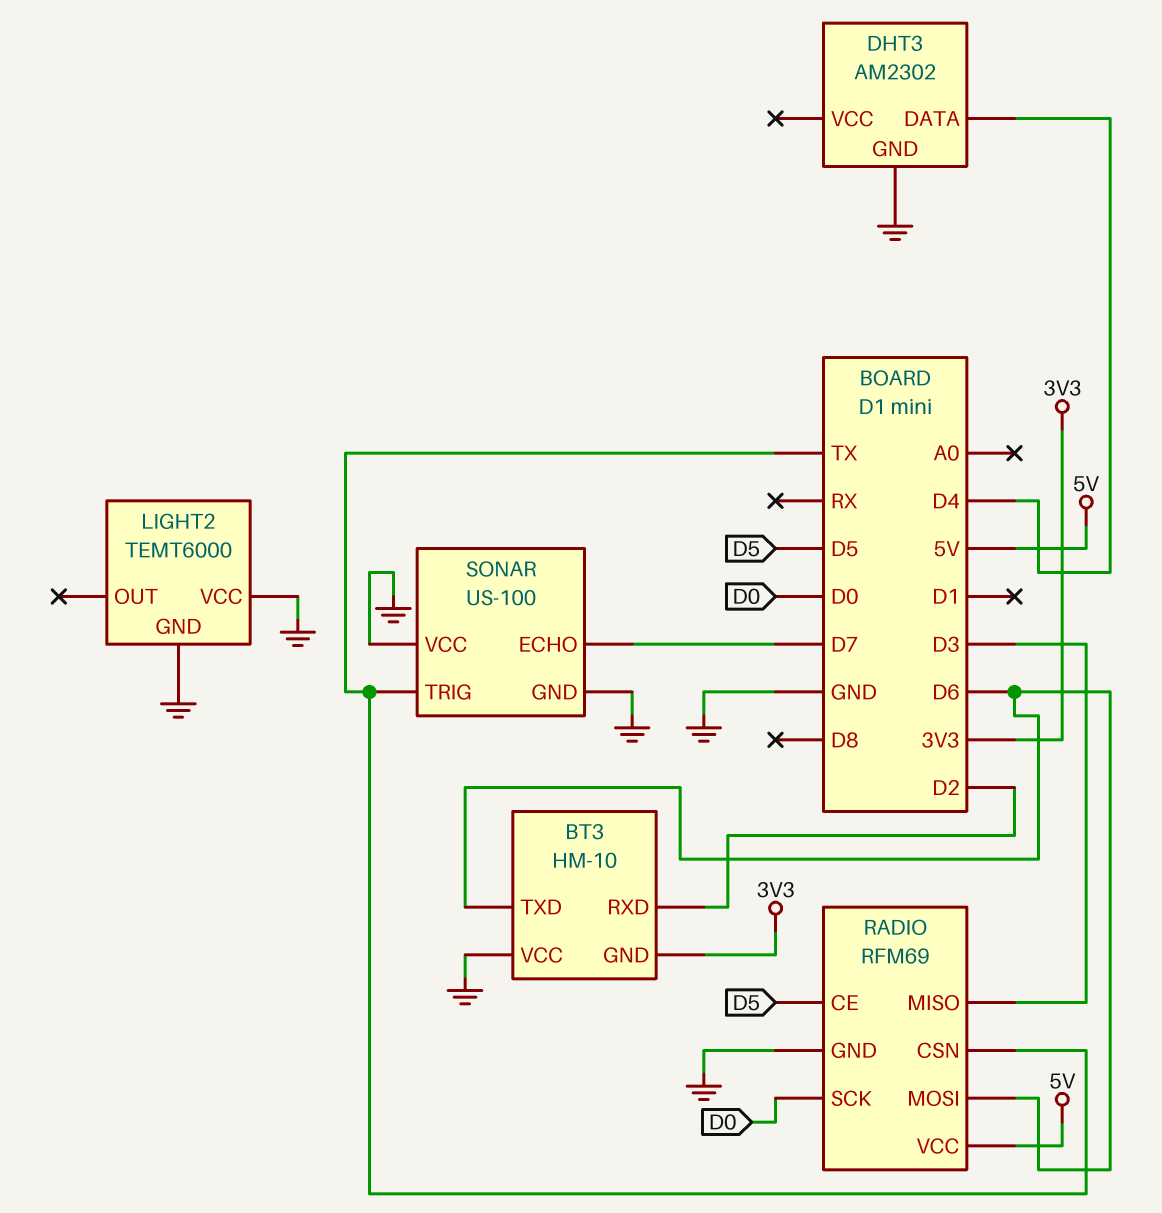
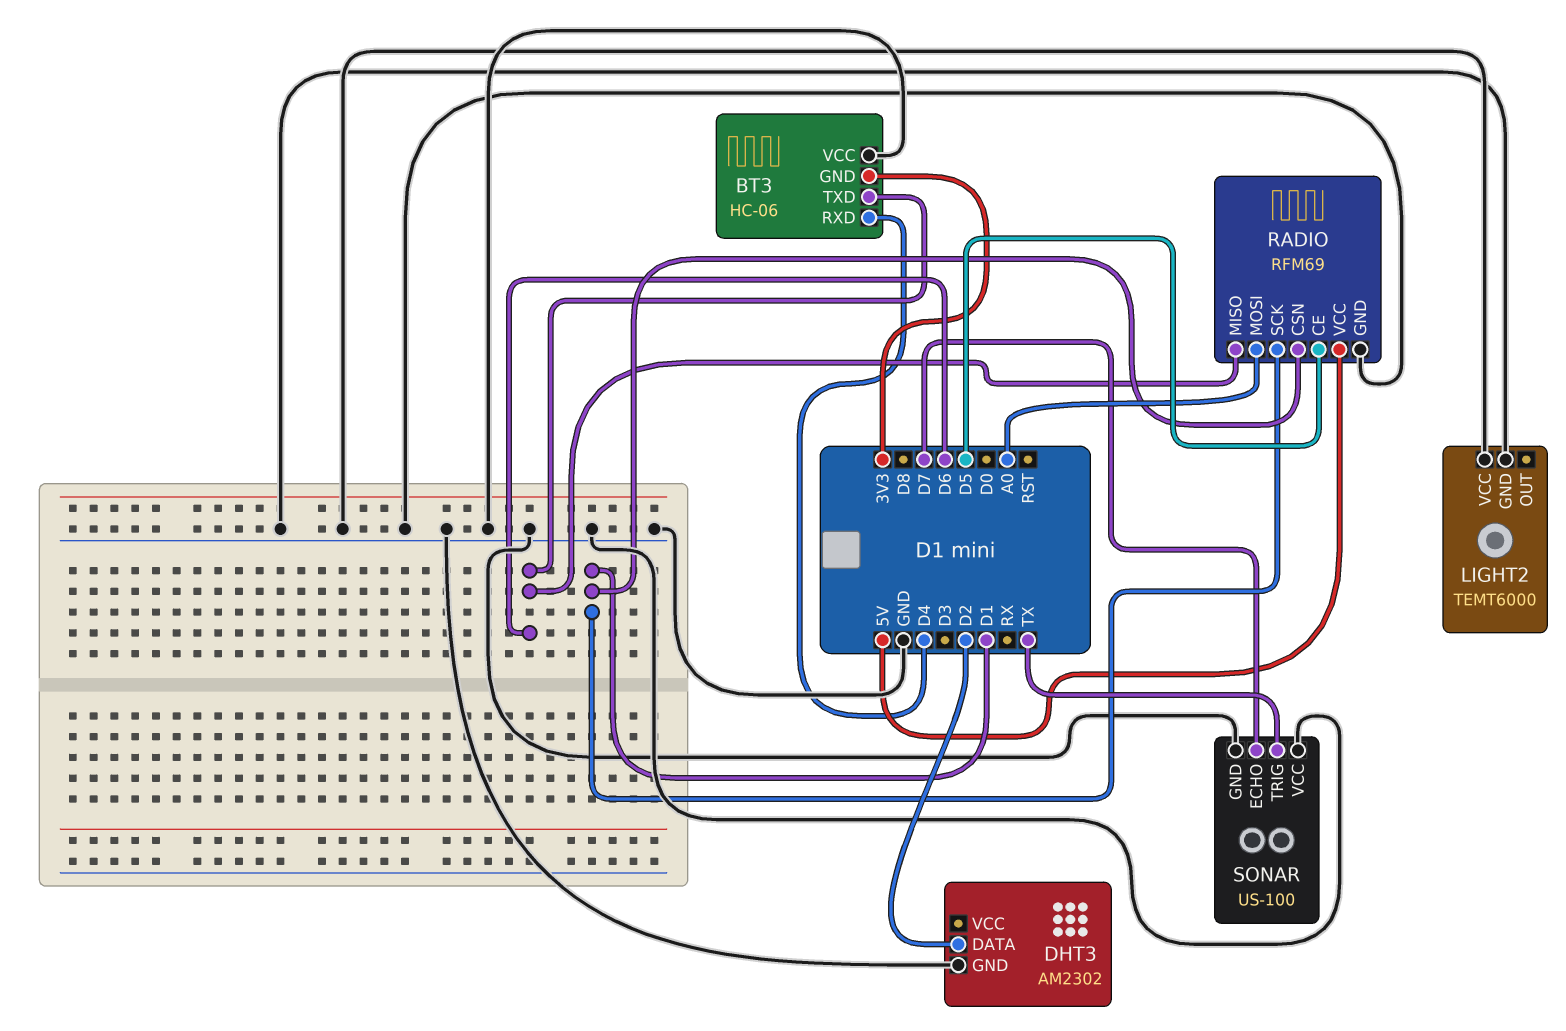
BT3: HM-10 -> HC-06
BT3 pin RXD: D2 -> D4
DHT3 pin DATA: D4 -> D2
RADIO pin CSN: TX -> D1
RADIO pin MISO: D3 -> D6
RADIO pin MOSI: D6 -> A0
RADIO pin SCK: D0 -> D1

